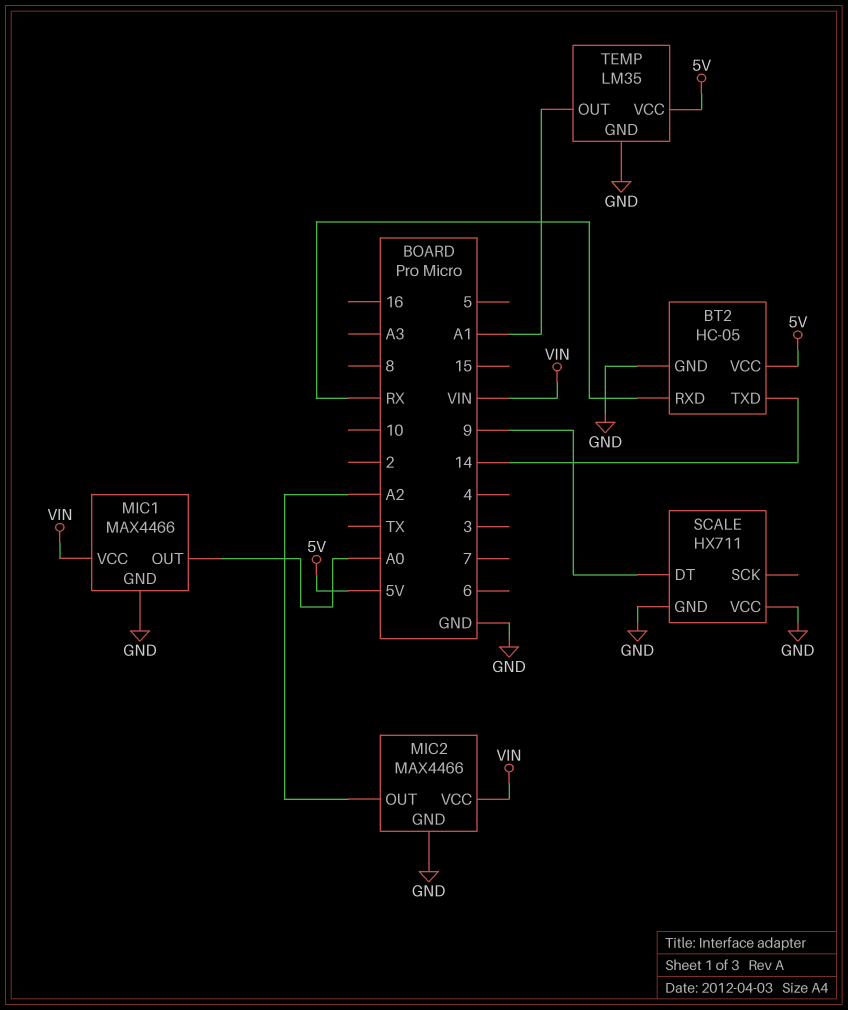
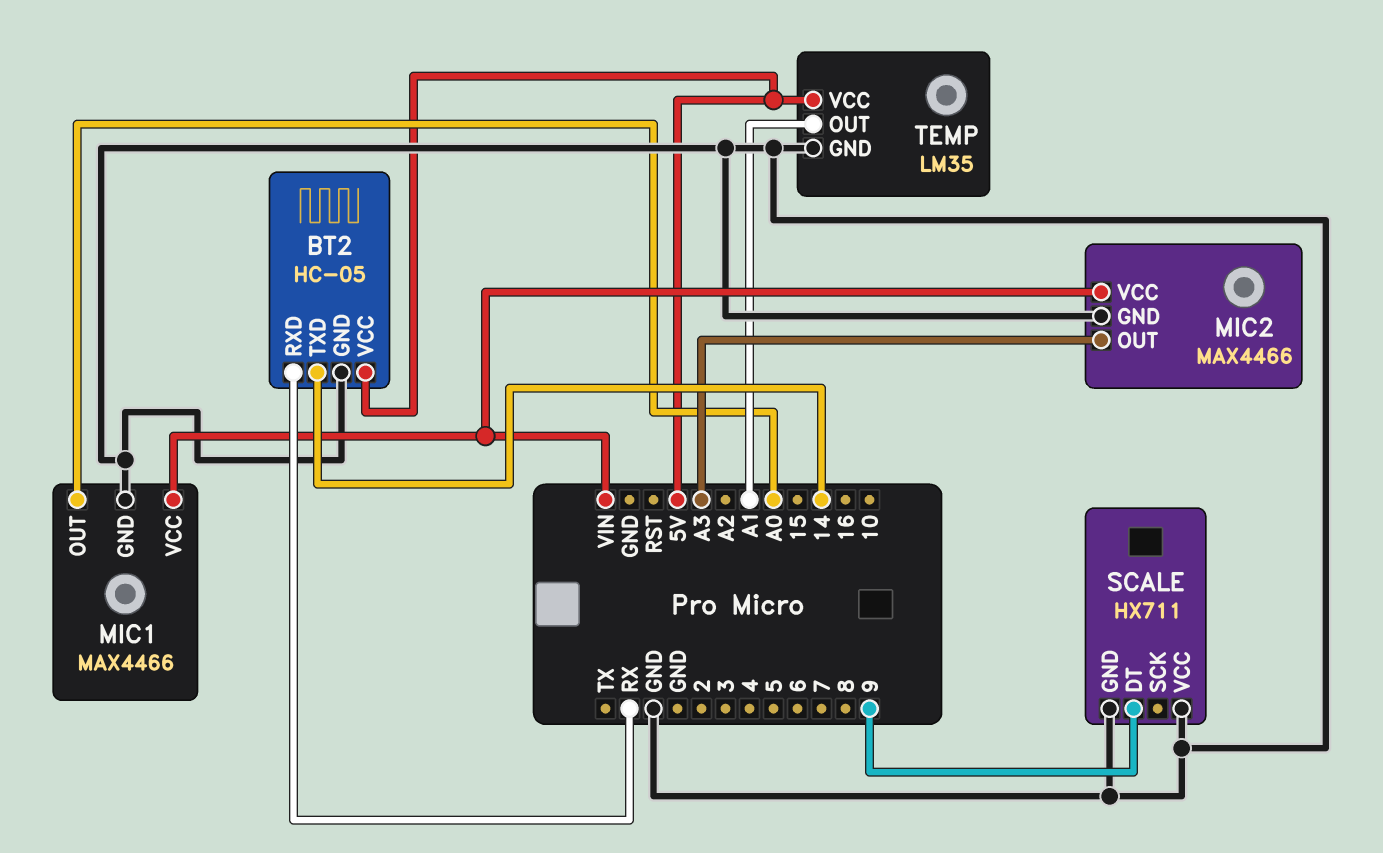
MIC2 pin OUT: A2 -> A3

